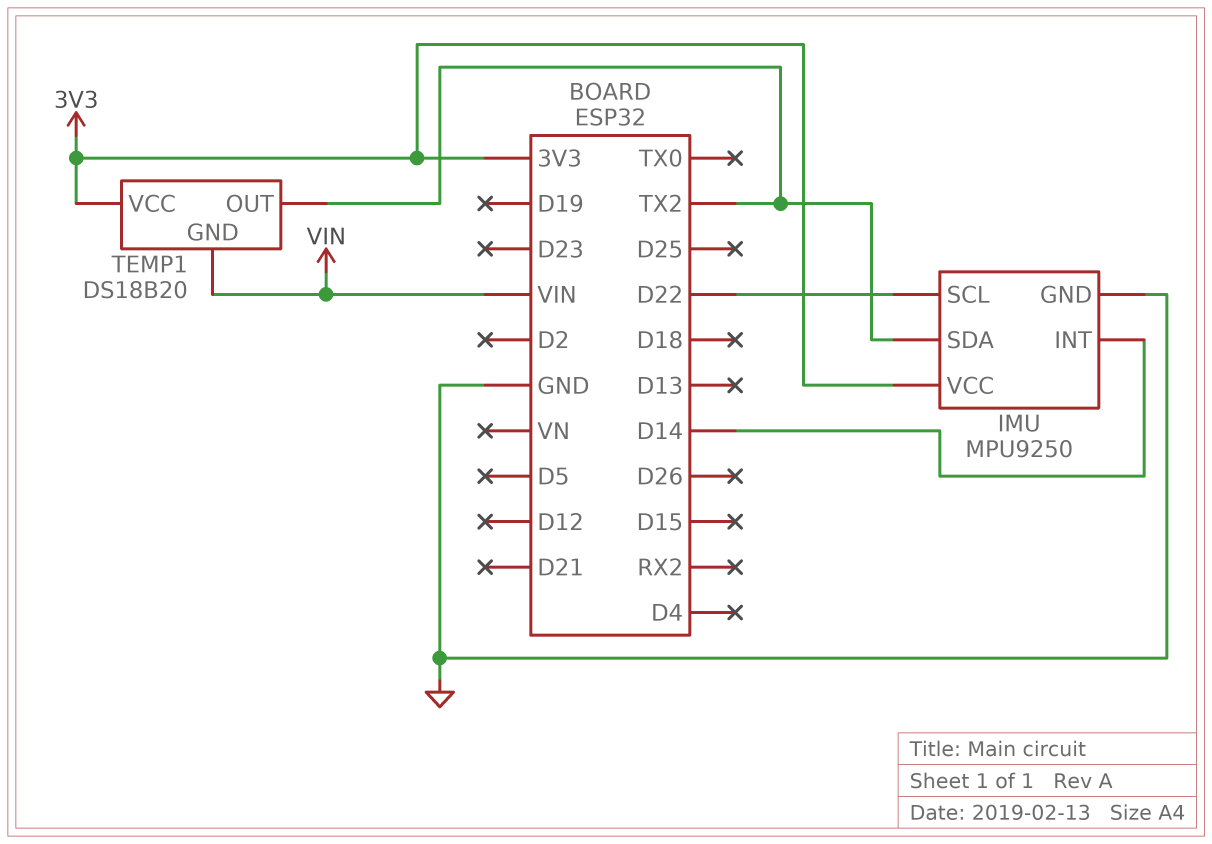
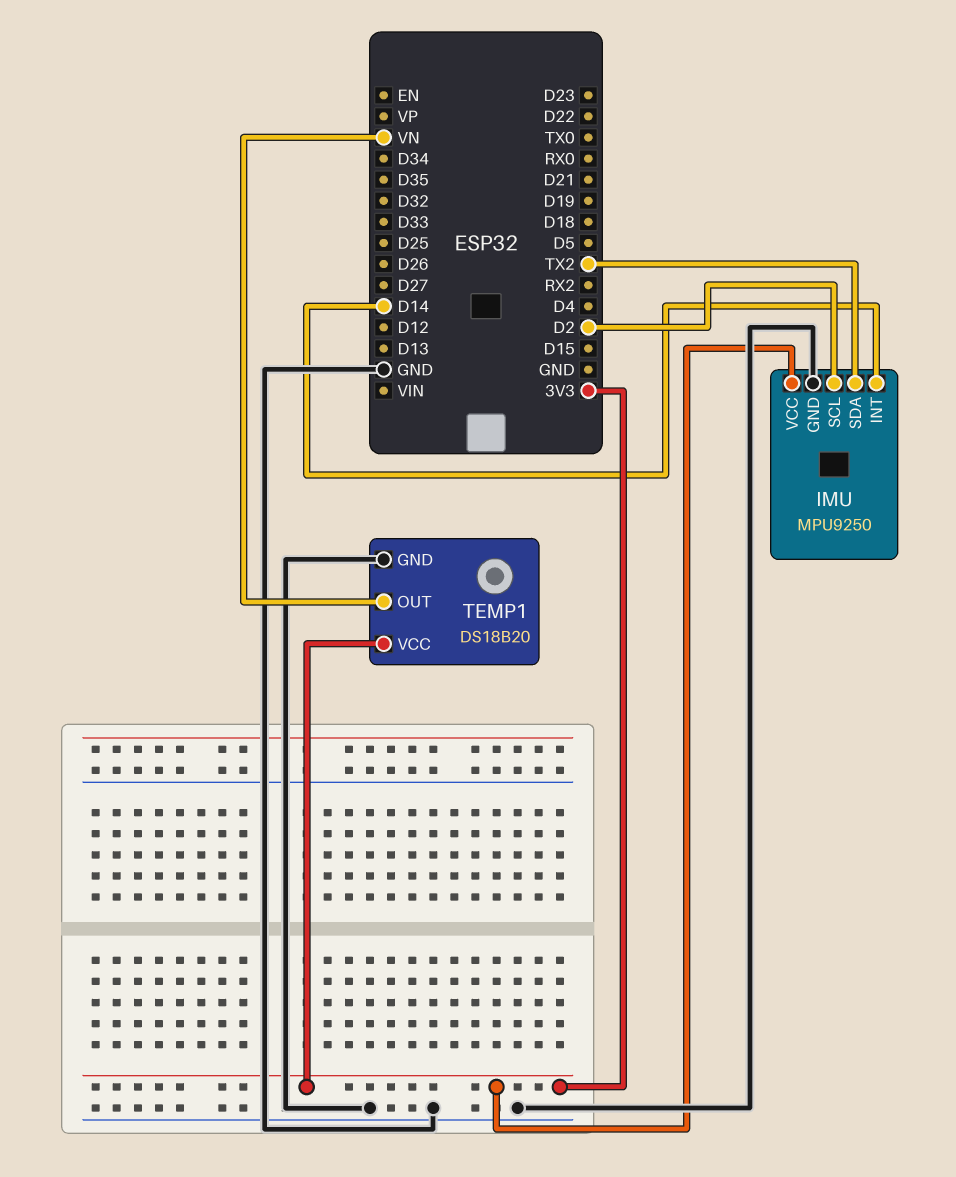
IMU pin SCL: D22 -> D2
TEMP1 pin GND: VIN -> GND
TEMP1 pin OUT: TX2 -> VN

